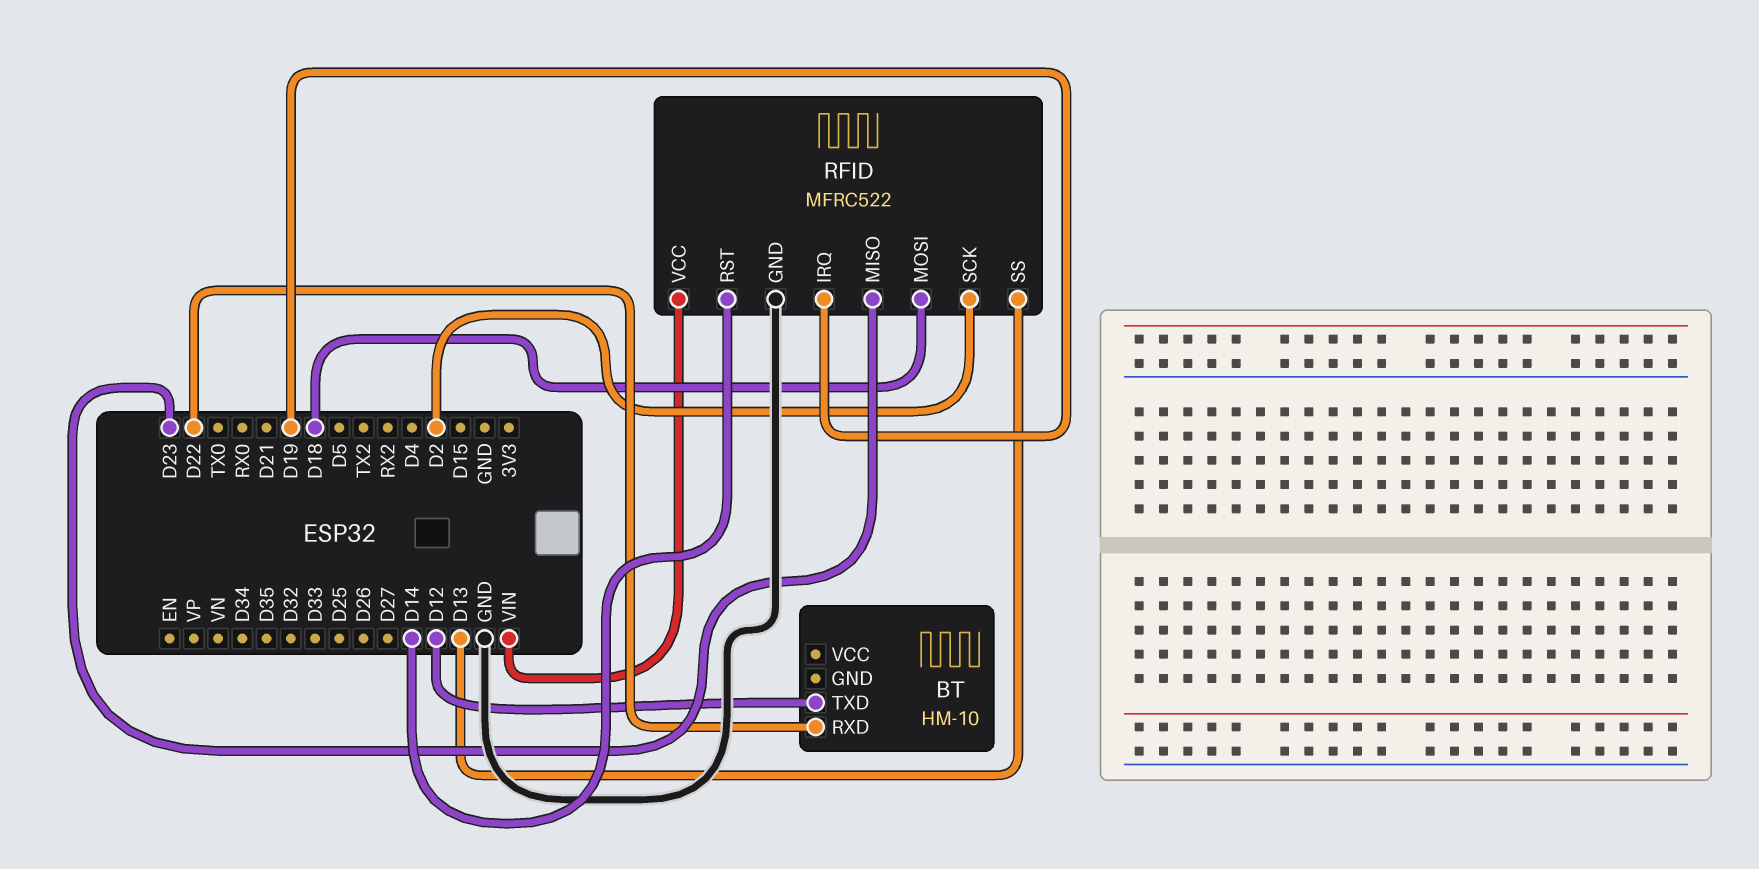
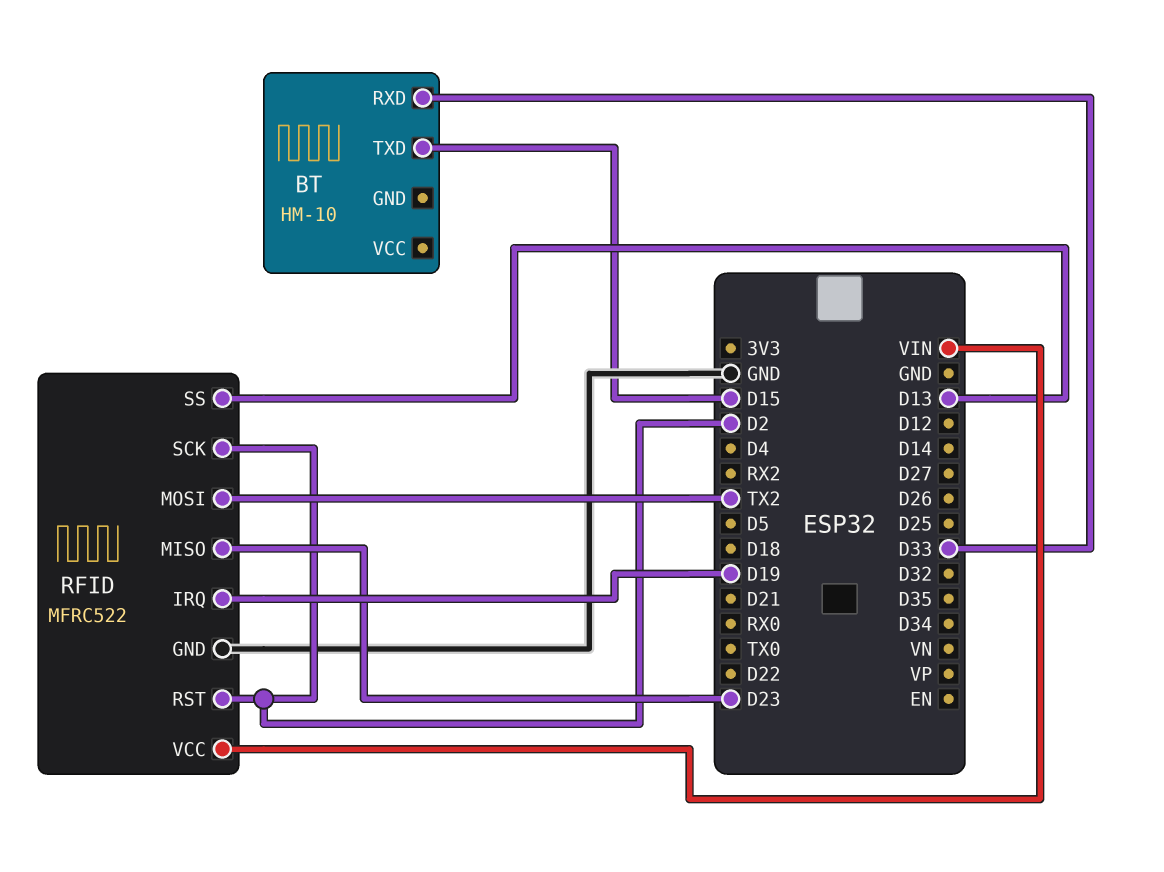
BT pin RXD: D22 -> D33
BT pin TXD: D12 -> D15
RFID pin MOSI: D18 -> TX2
RFID pin RST: D14 -> D2

